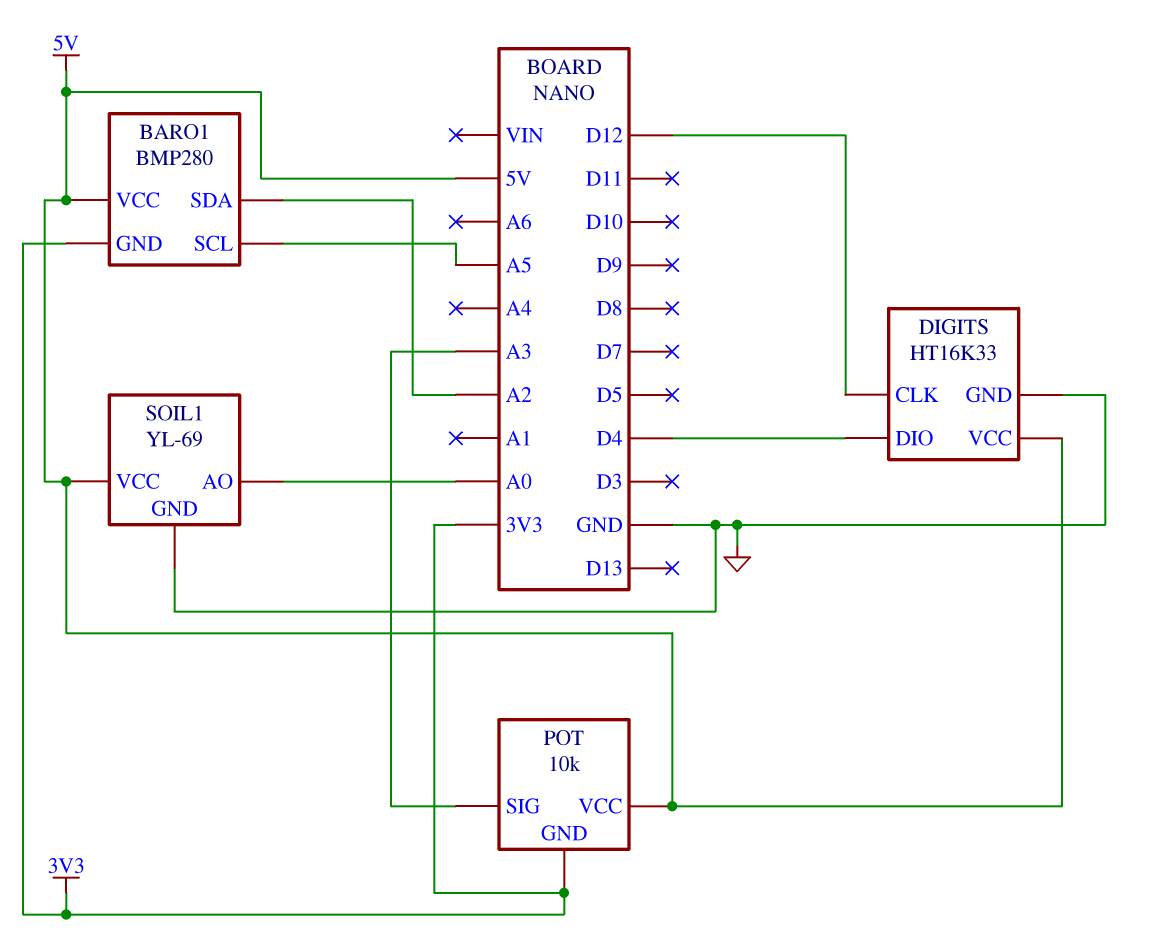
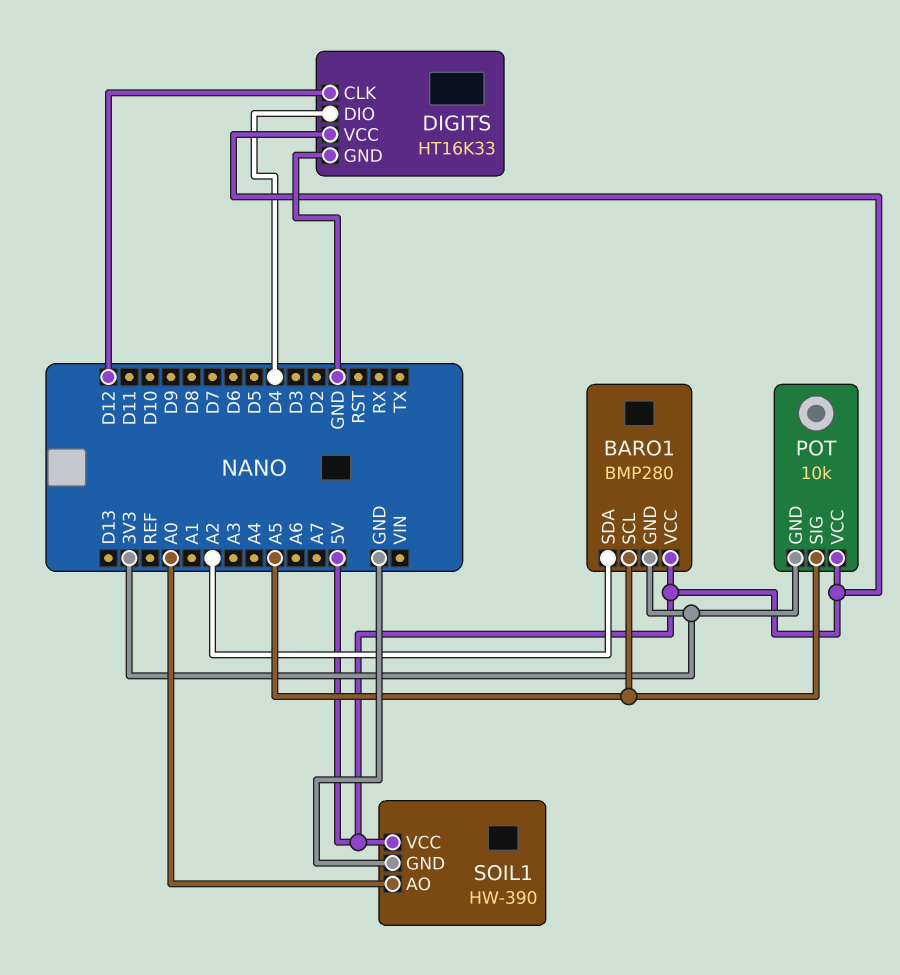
POT pin SIG: A3 -> A5
SOIL1: YL-69 -> HW-390

